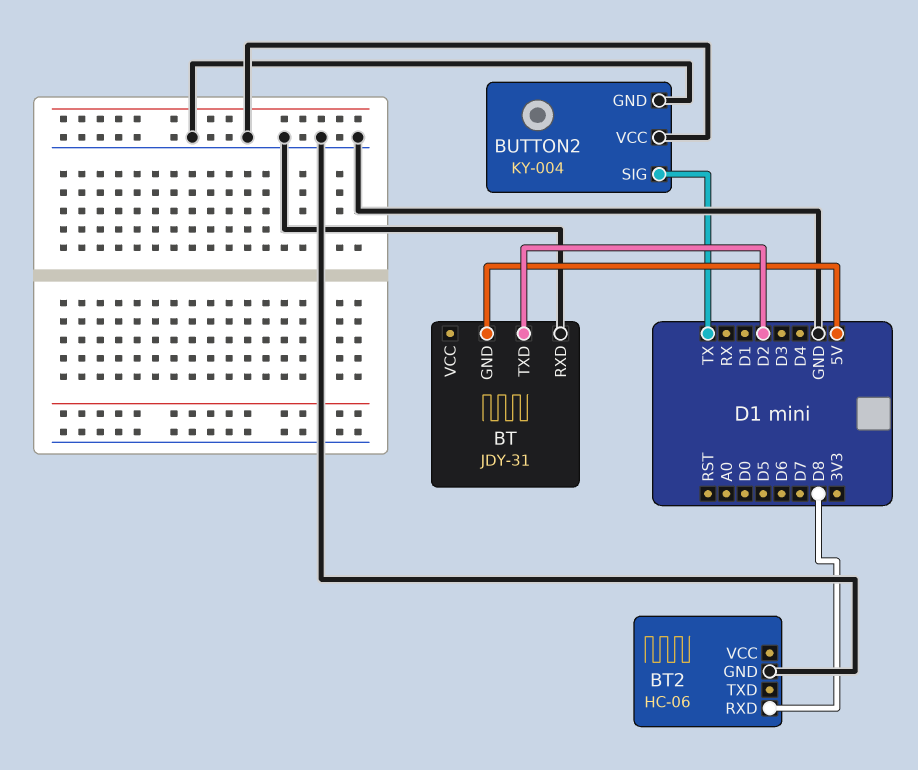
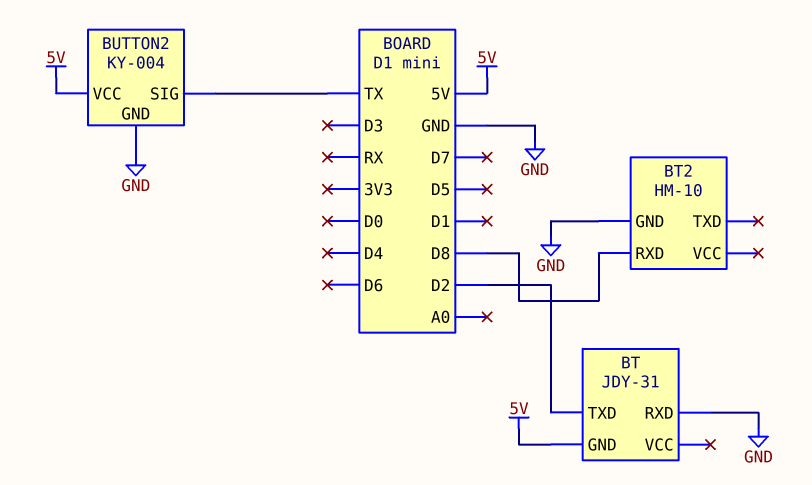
BT2: HC-06 -> HM-10
BUTTON2 pin VCC: GND -> 5V

